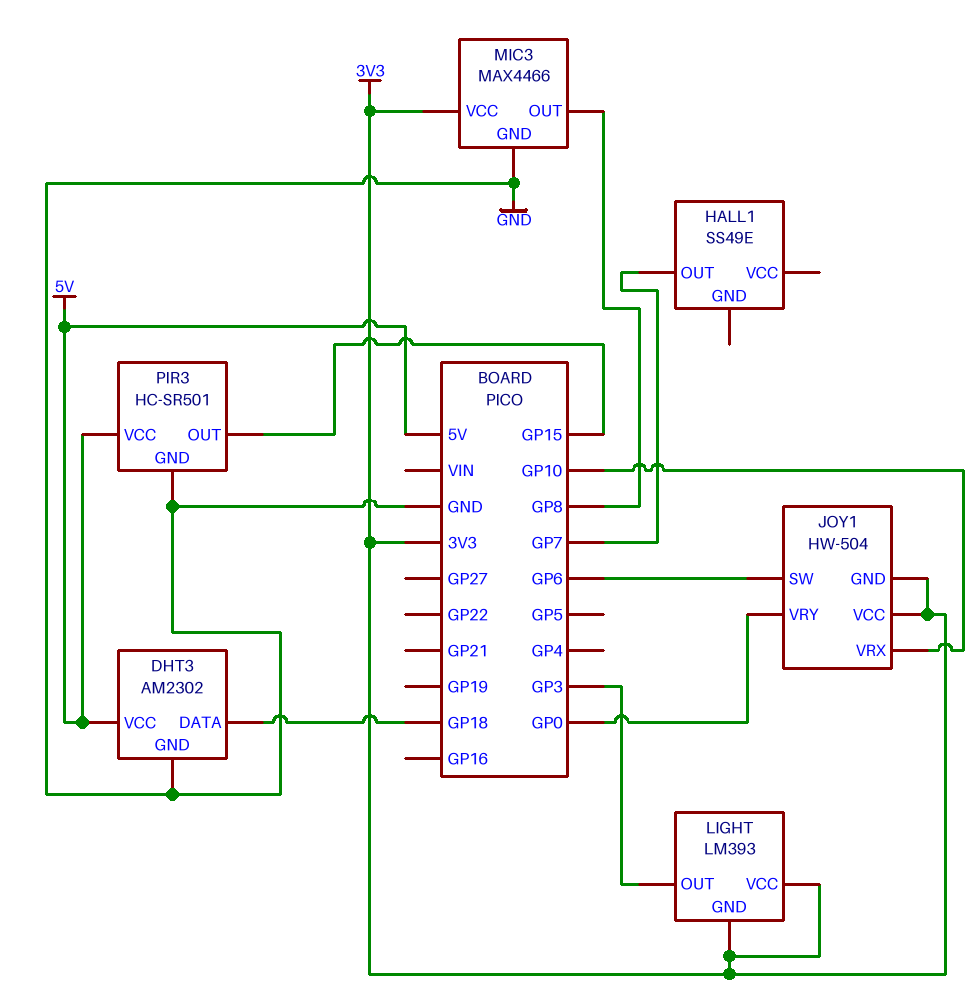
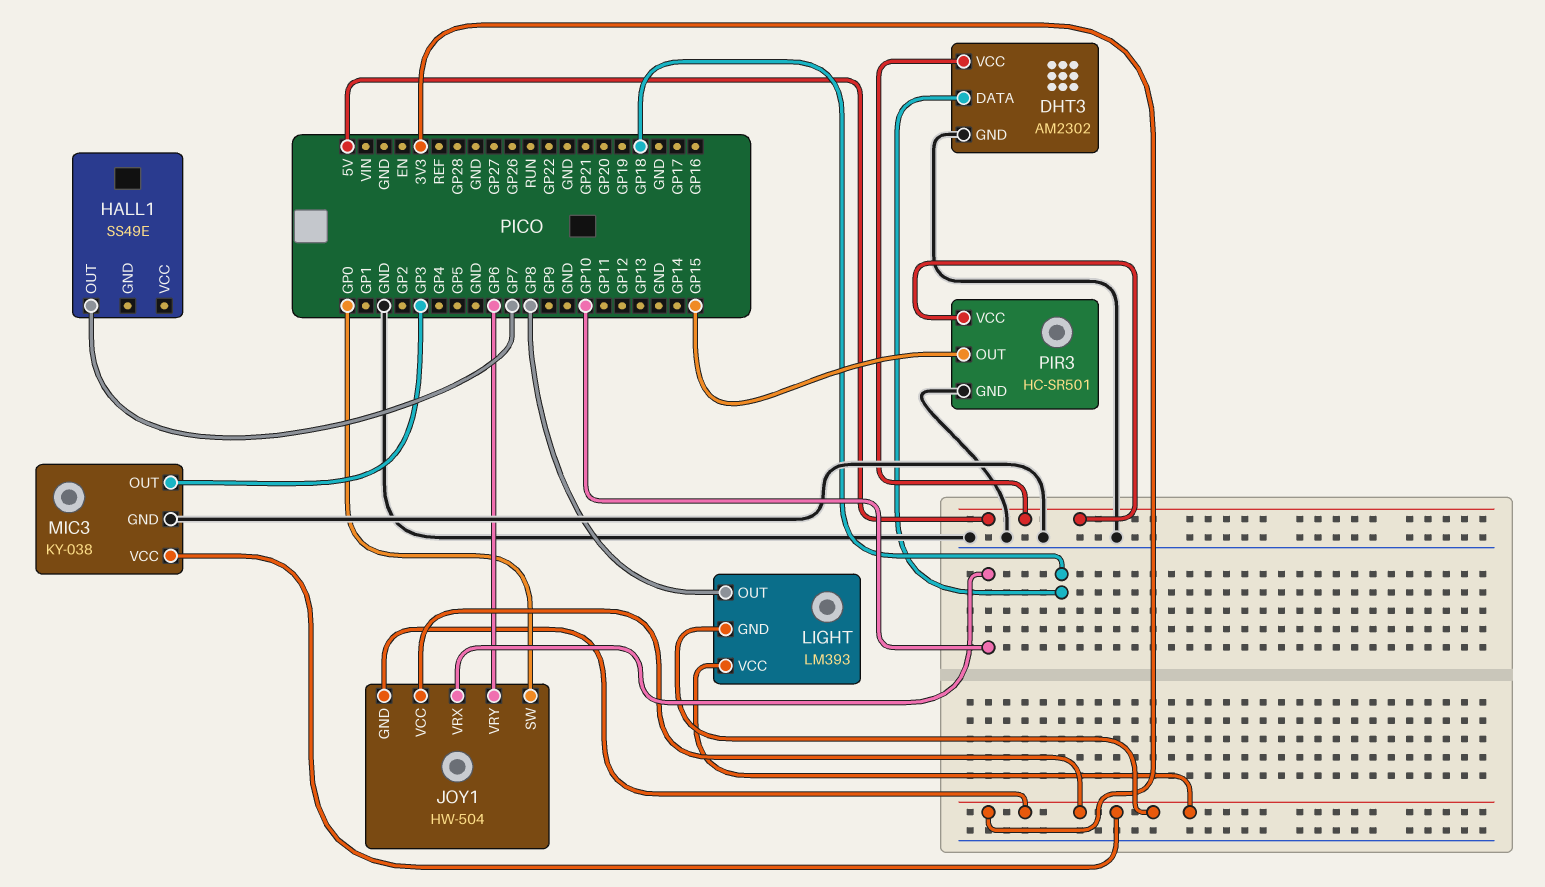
JOY1 pin SW: GP6 -> GP0
JOY1 pin VRY: GP0 -> GP6
LIGHT pin OUT: GP3 -> GP8
MIC3: MAX4466 -> KY-038
MIC3 pin OUT: GP8 -> GP3

